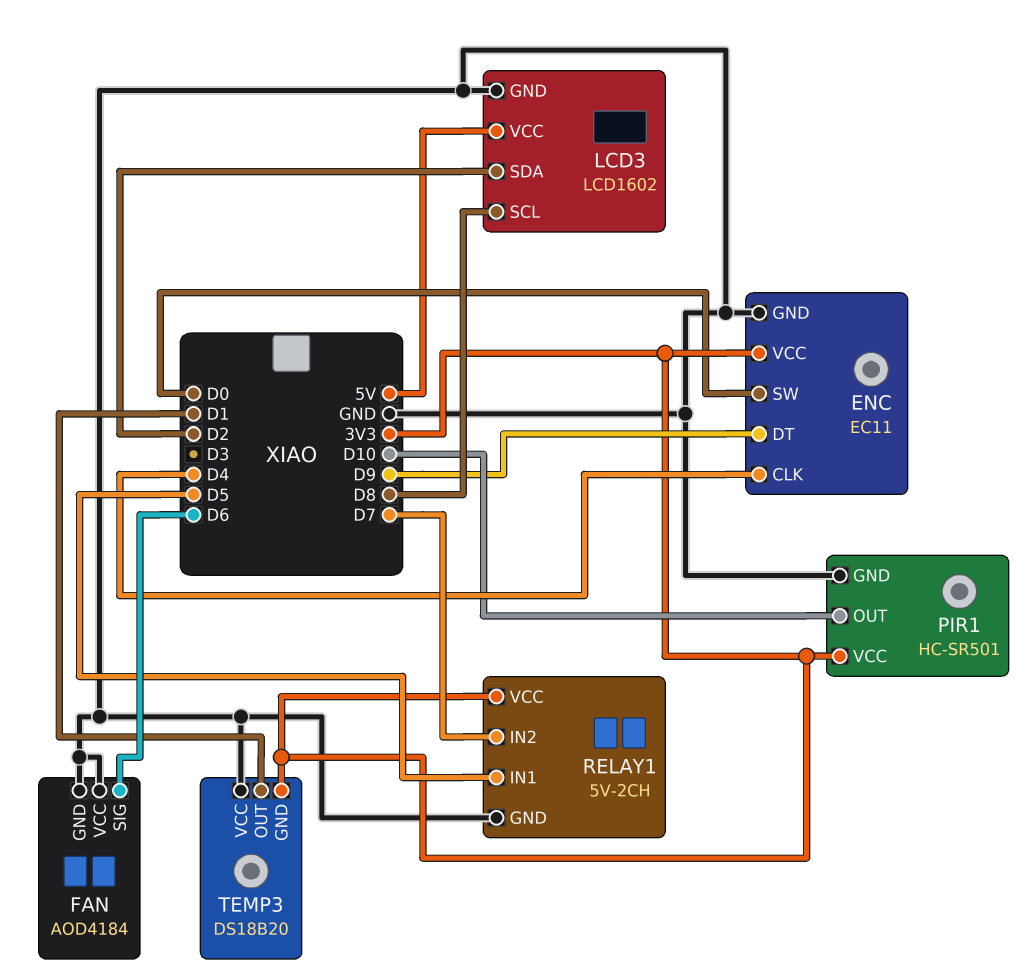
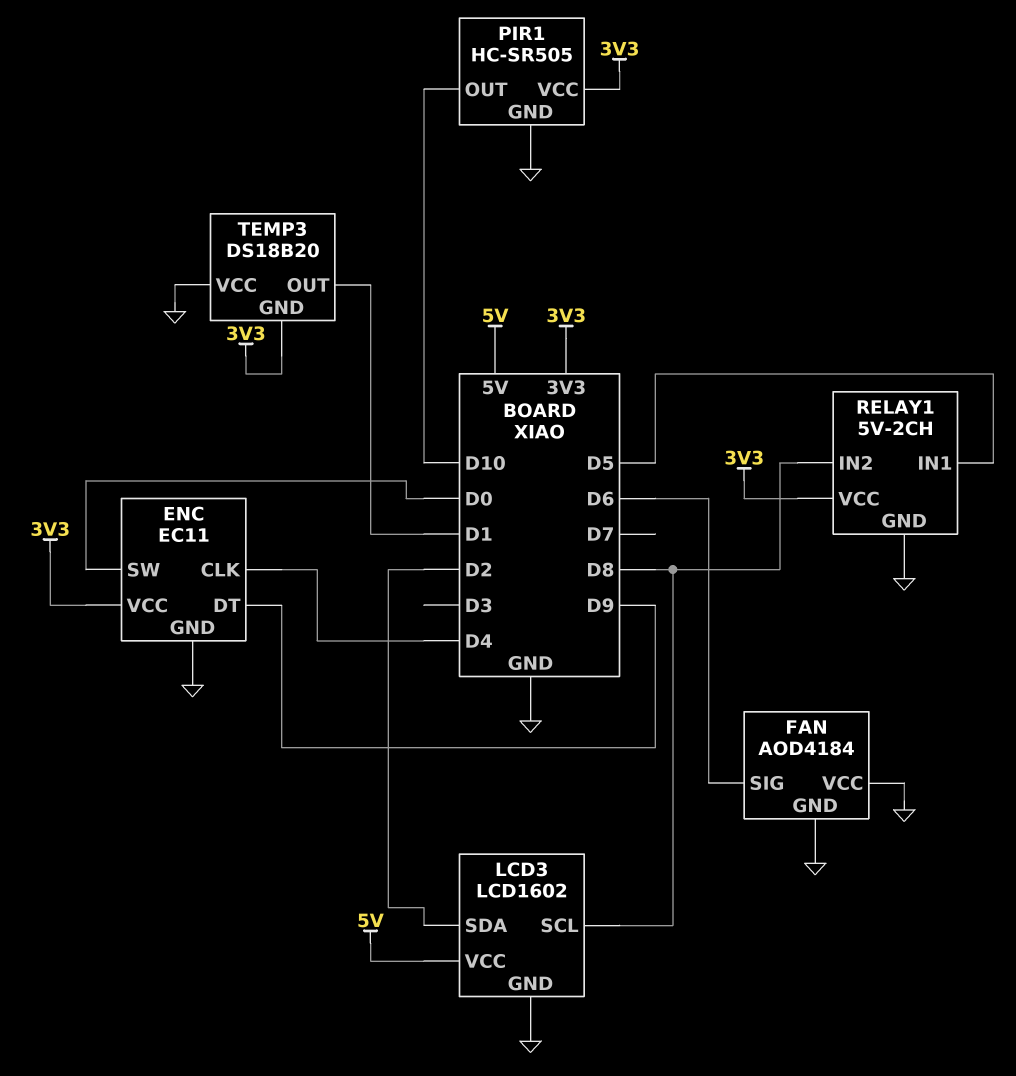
PIR1: HC-SR501 -> HC-SR505
RELAY1 pin IN2: D7 -> D8

